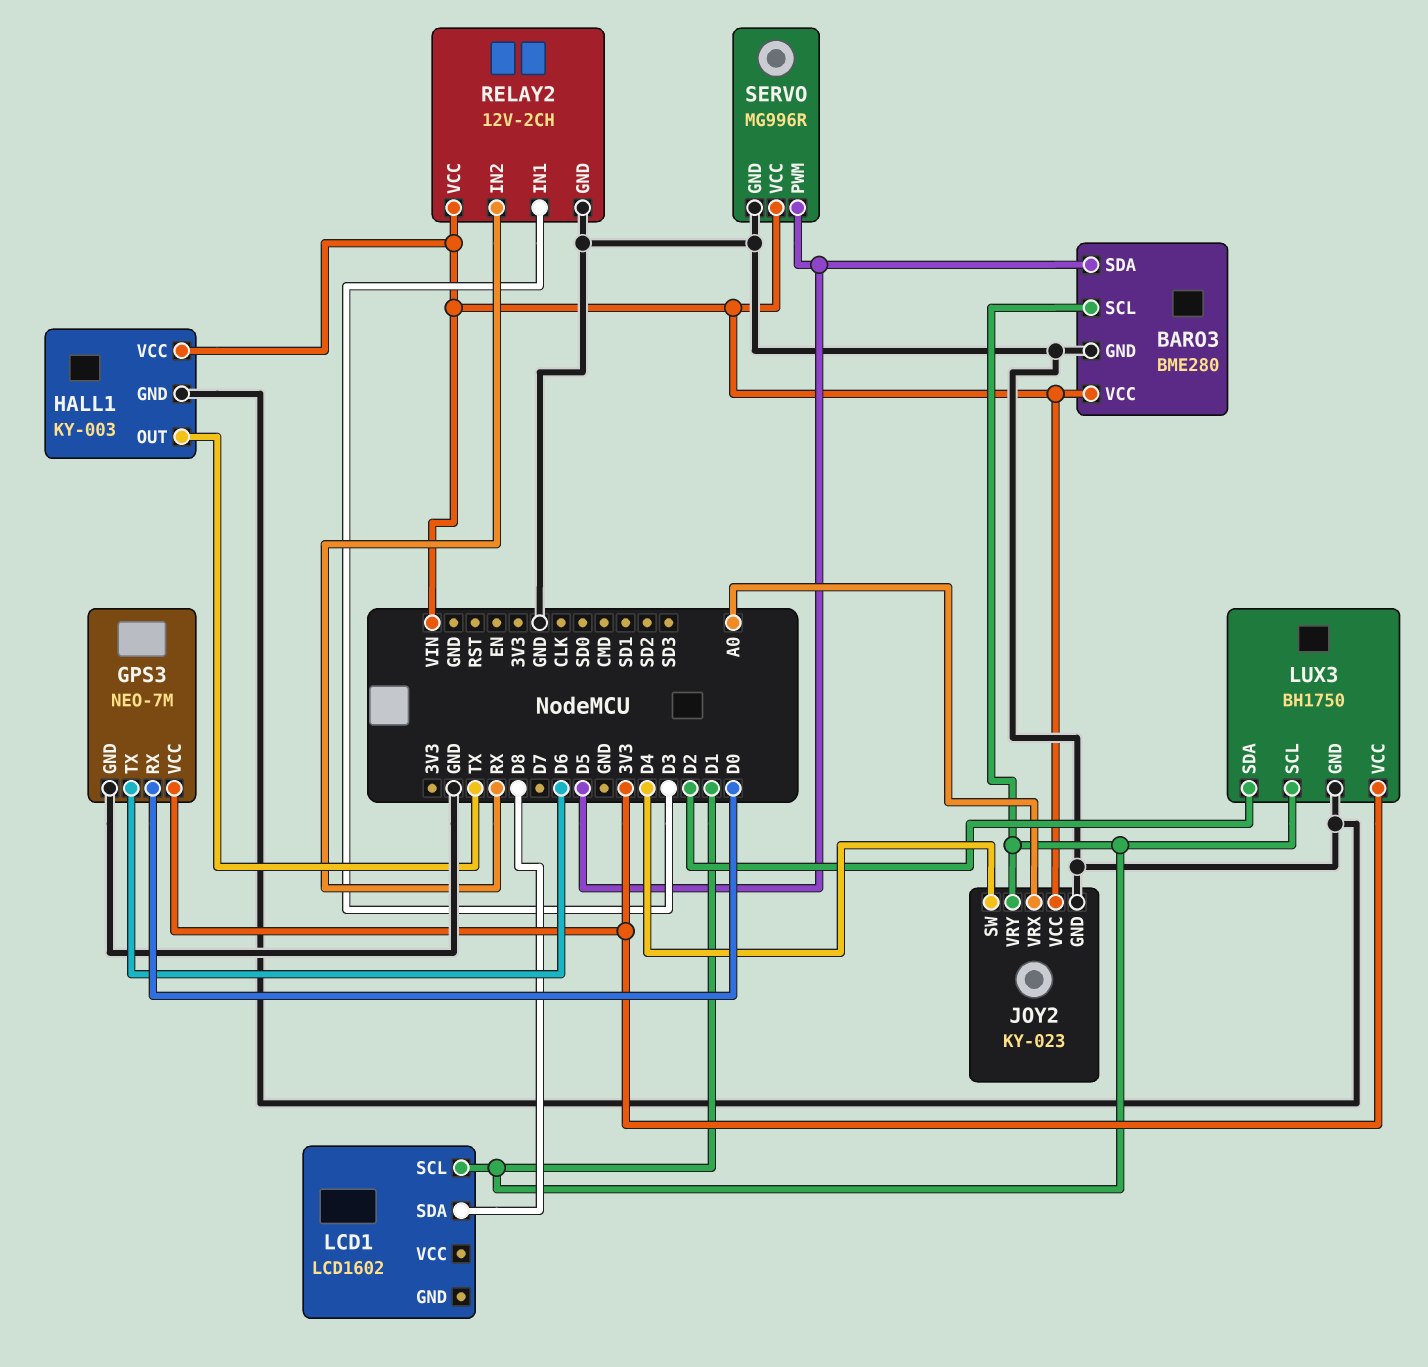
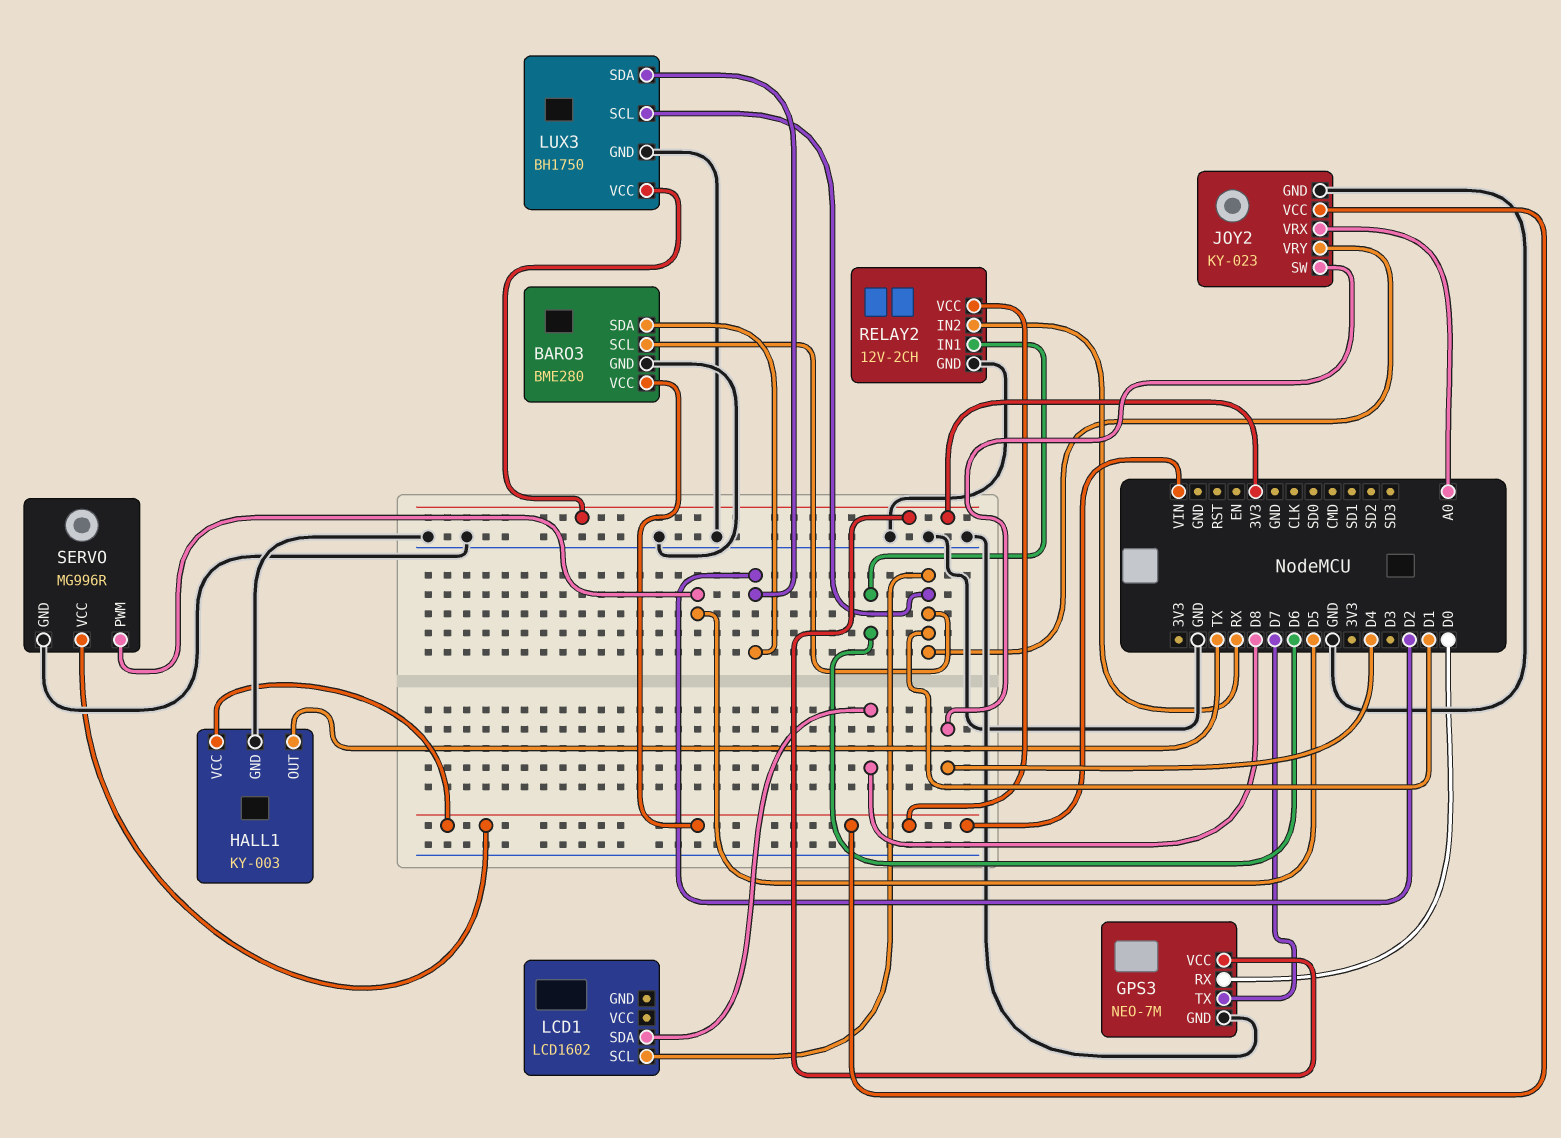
BARO3 pin SDA: D5 -> D2
GPS3 pin TX: D6 -> D7
RELAY2 pin IN1: D3 -> D6

